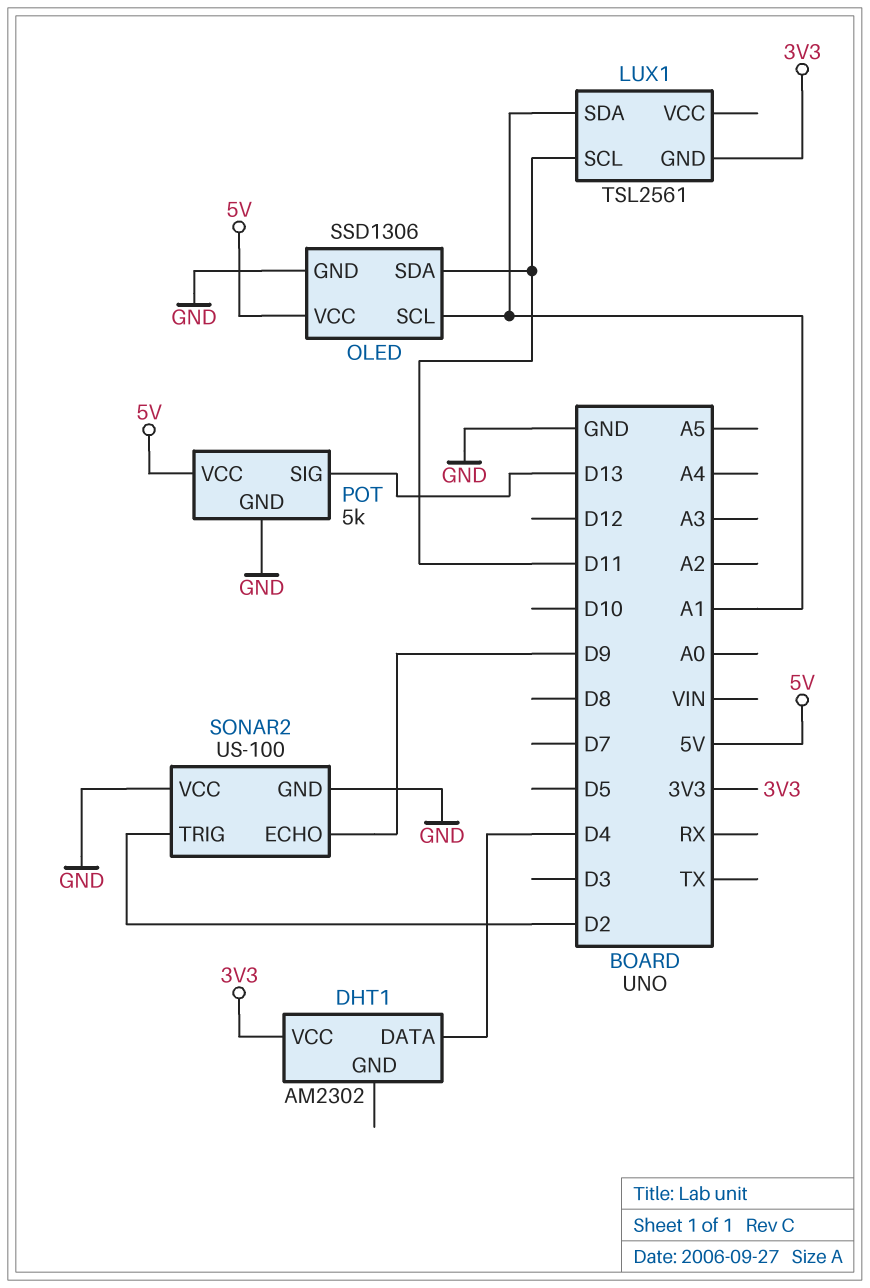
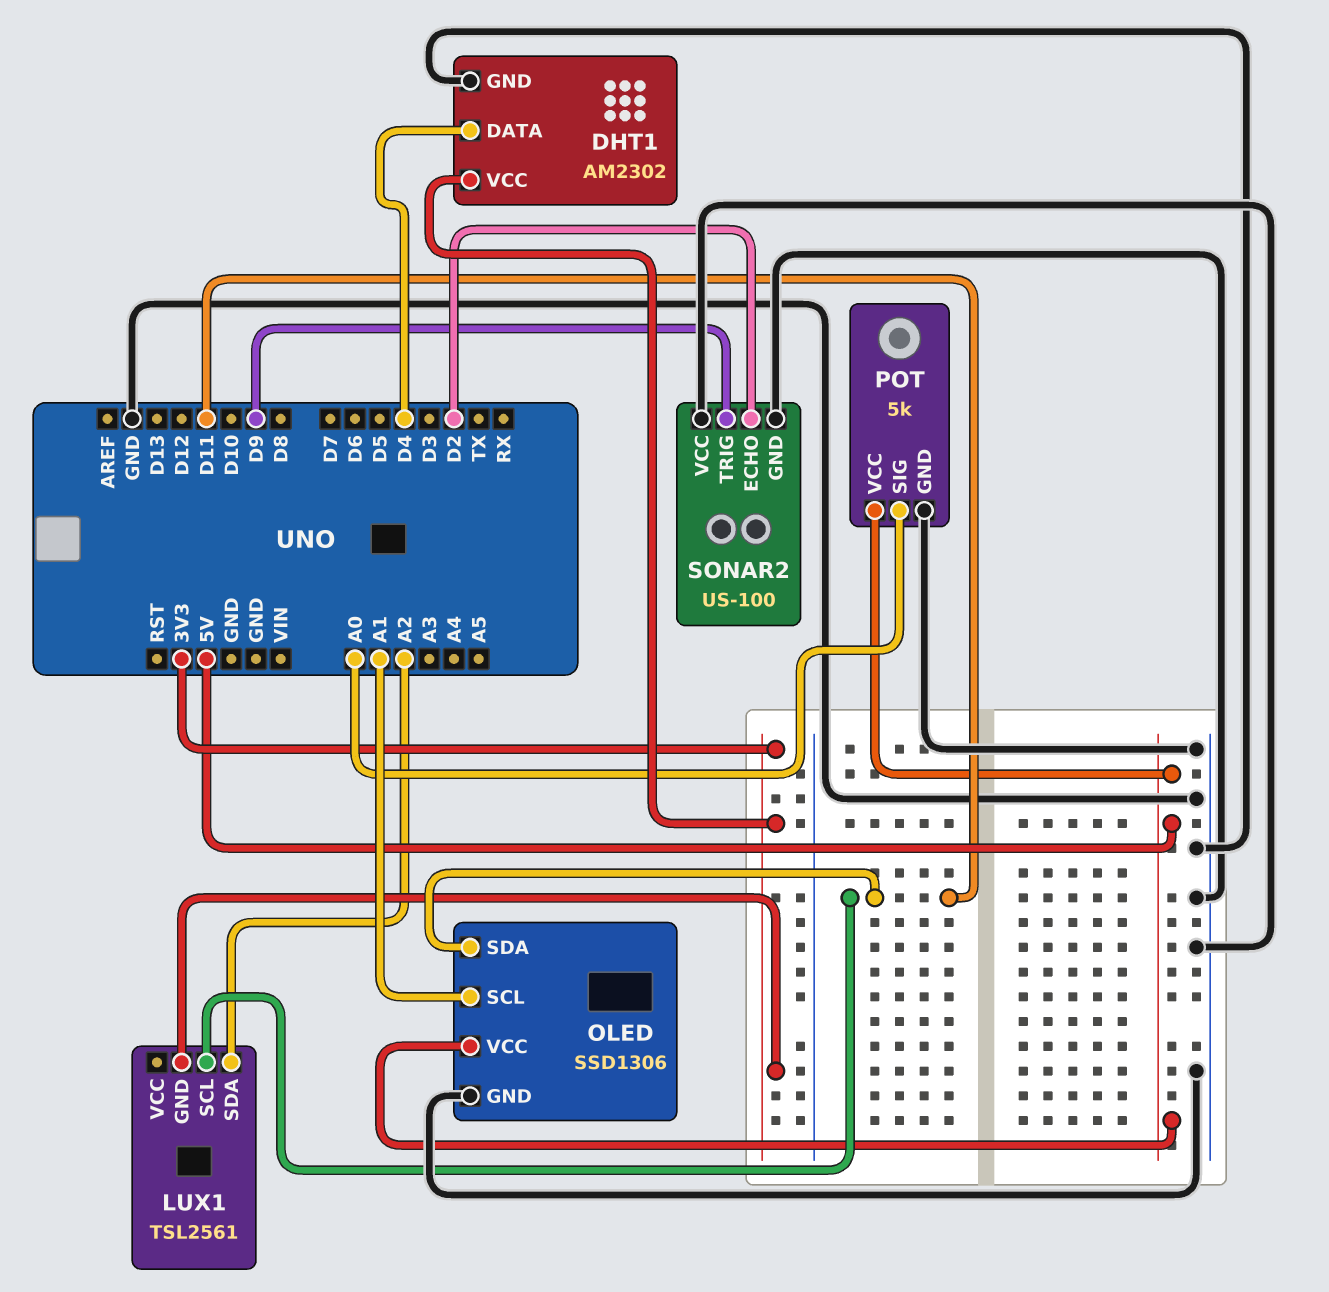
DHT1 pin GND: none -> GND
LUX1 pin SDA: A1 -> A2
POT pin SIG: D13 -> A0
SONAR2 pin ECHO: D9 -> D2
SONAR2 pin TRIG: D2 -> D9

